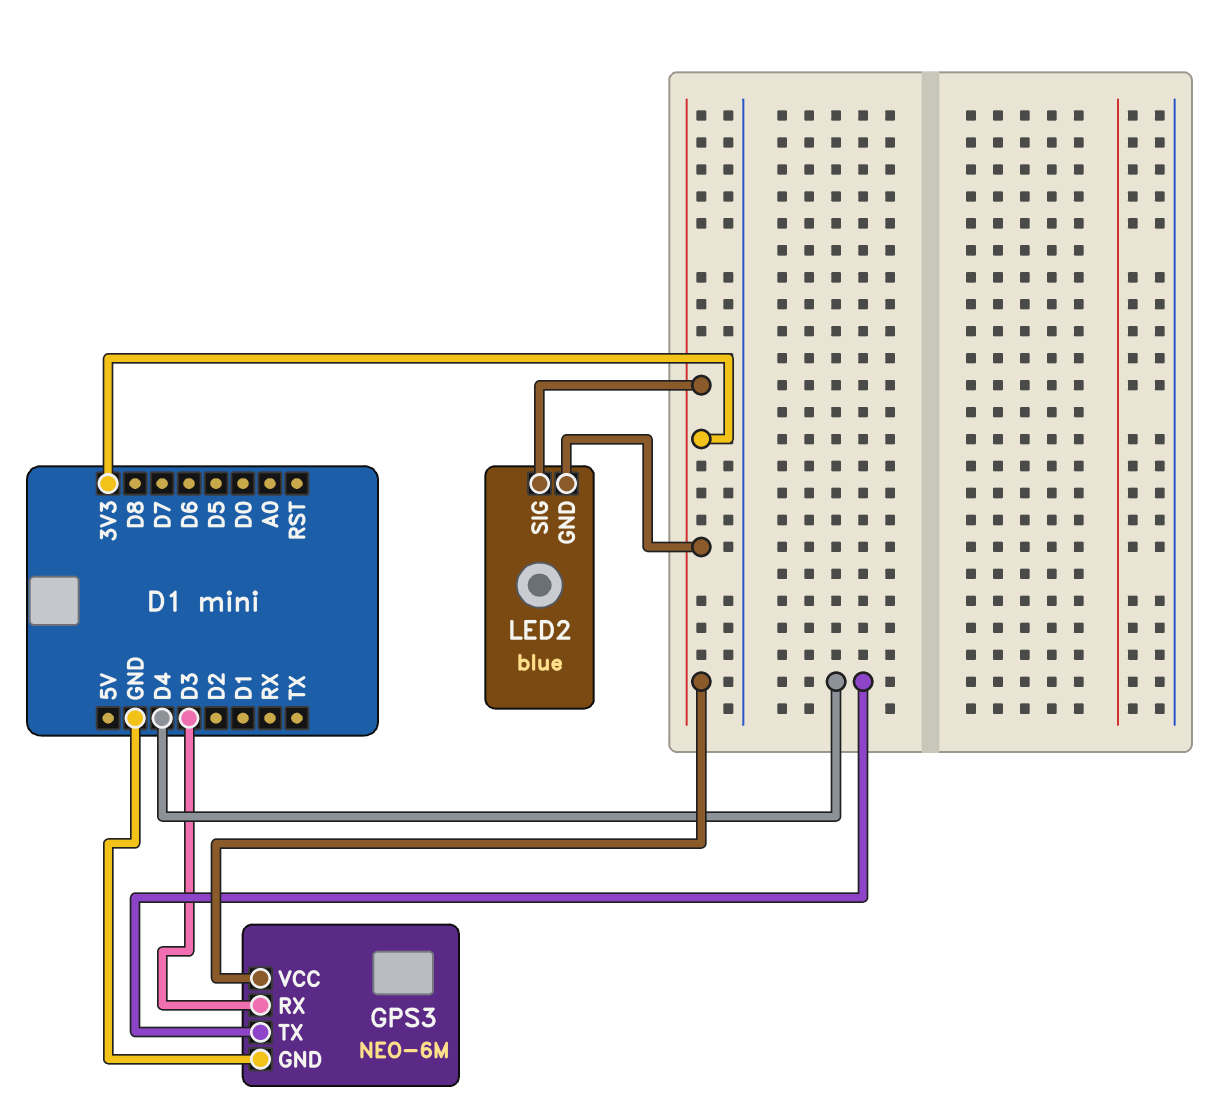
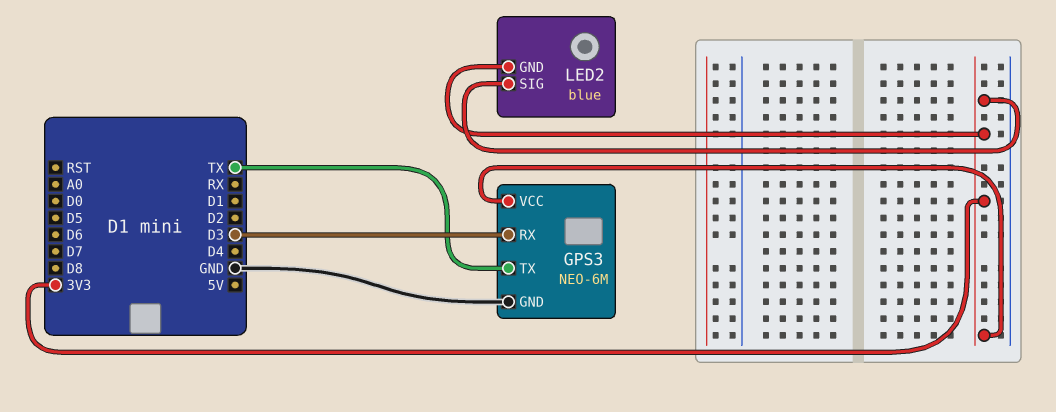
GPS3 pin TX: D4 -> TX

